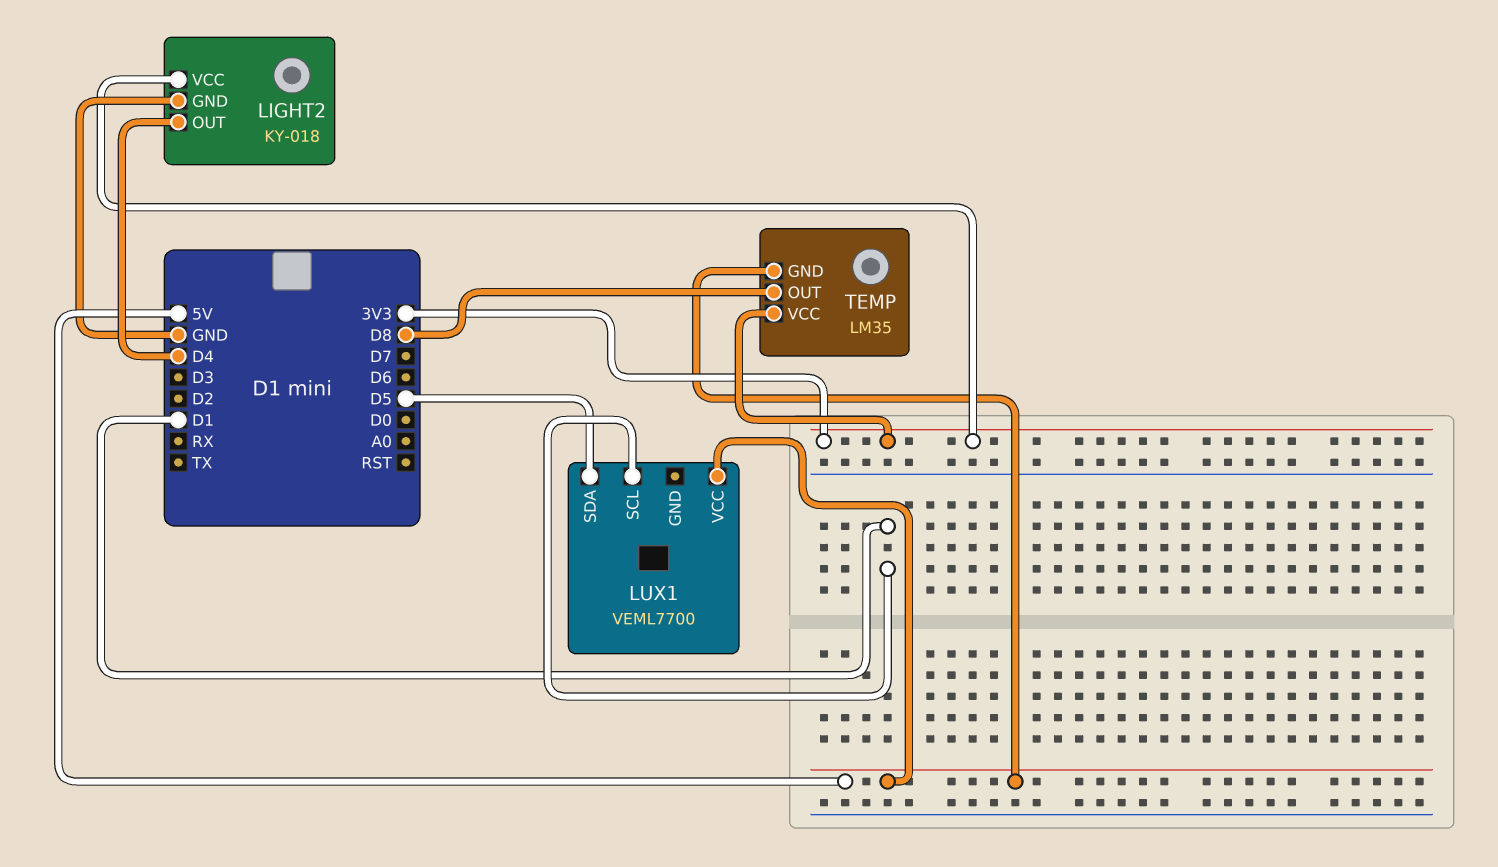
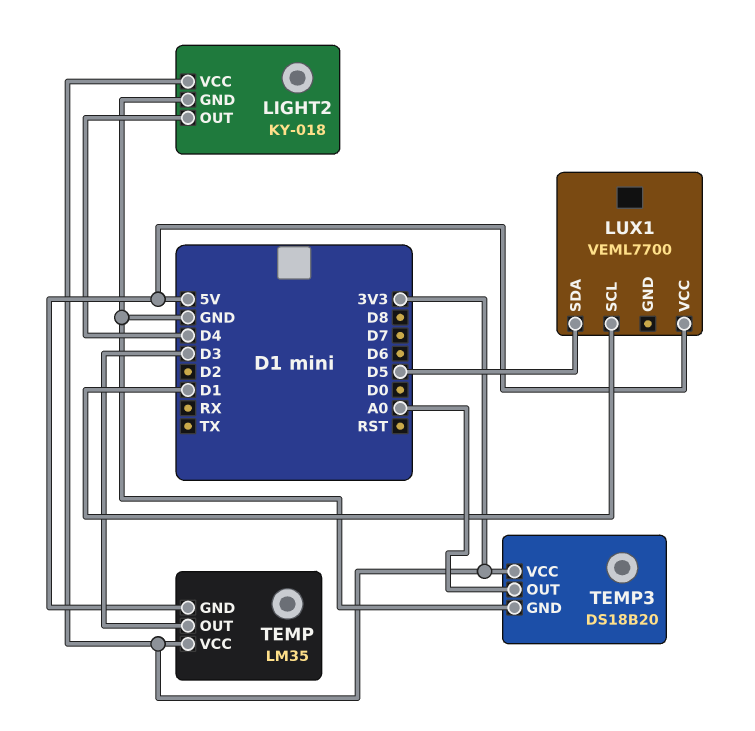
TEMP pin OUT: D8 -> D3
TEMP3: none -> DS18B20
TEMP3 pin GND: none -> GND
TEMP3 pin OUT: none -> A0
TEMP3 pin VCC: none -> 3V3

